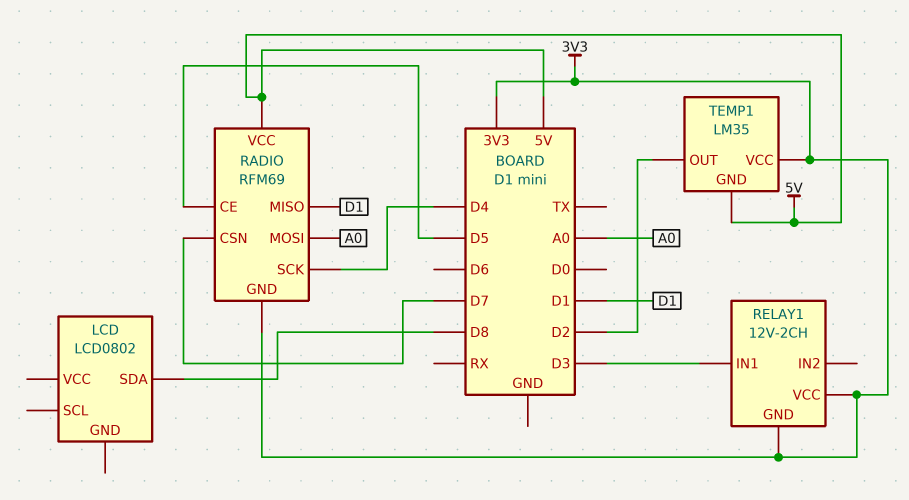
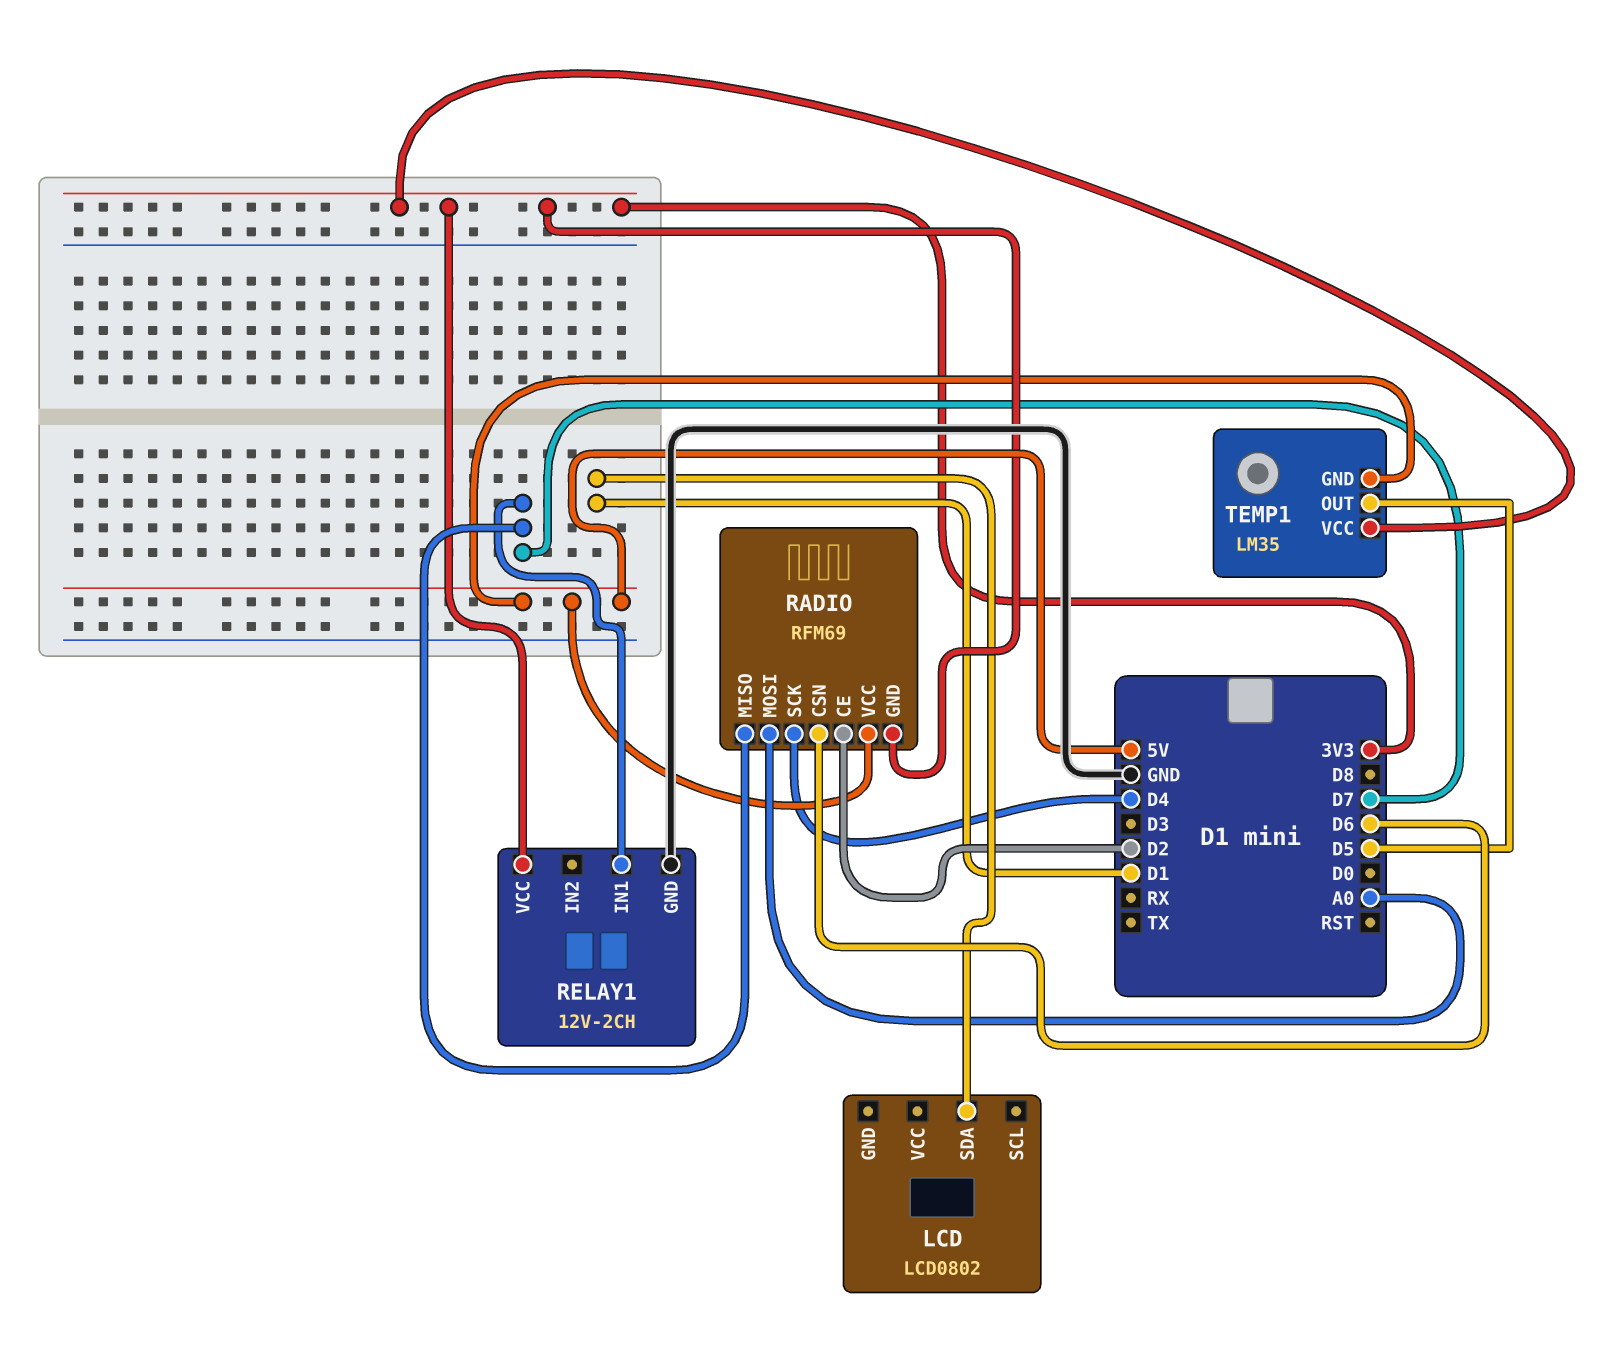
LCD pin SDA: D8 -> D1
RADIO pin CE: D5 -> D2
RADIO pin CSN: D7 -> D6
RADIO pin MISO: D1 -> D7
RELAY1 pin GND: 3V3 -> GND
RELAY1 pin IN1: D3 -> D7
TEMP1 pin OUT: D2 -> D5

